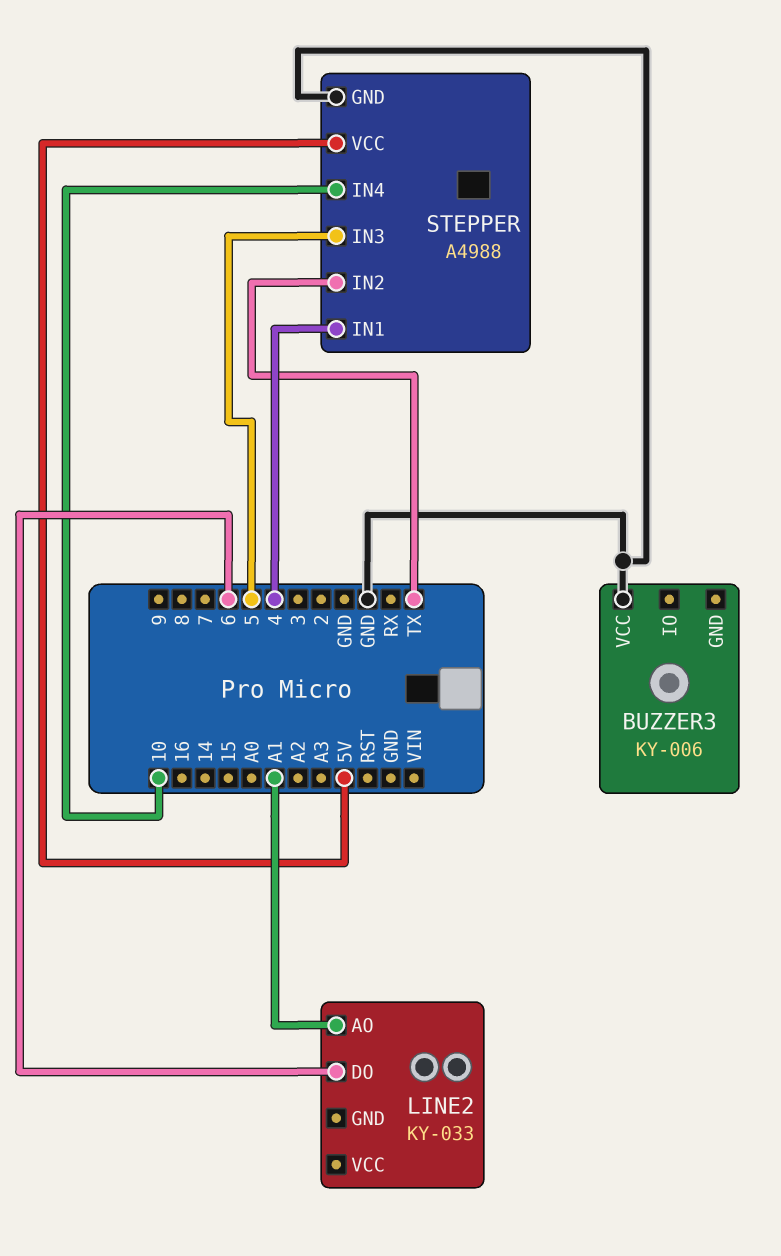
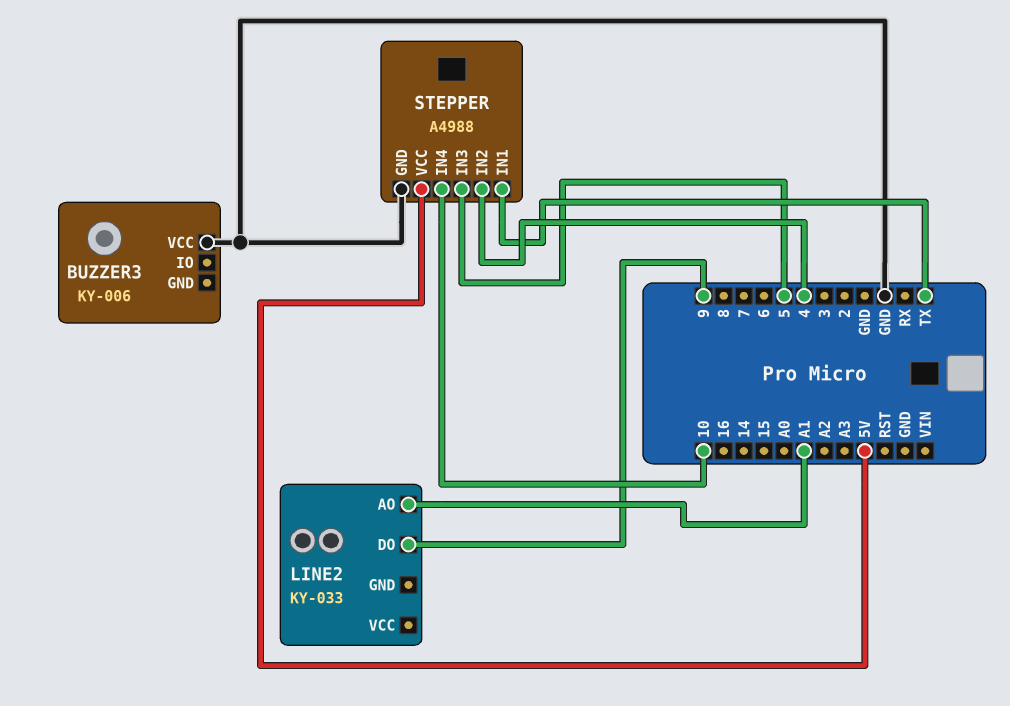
LINE2 pin DO: 6 -> 9
STEPPER pin IN1: 4 -> TX
STEPPER pin IN2: TX -> 4

